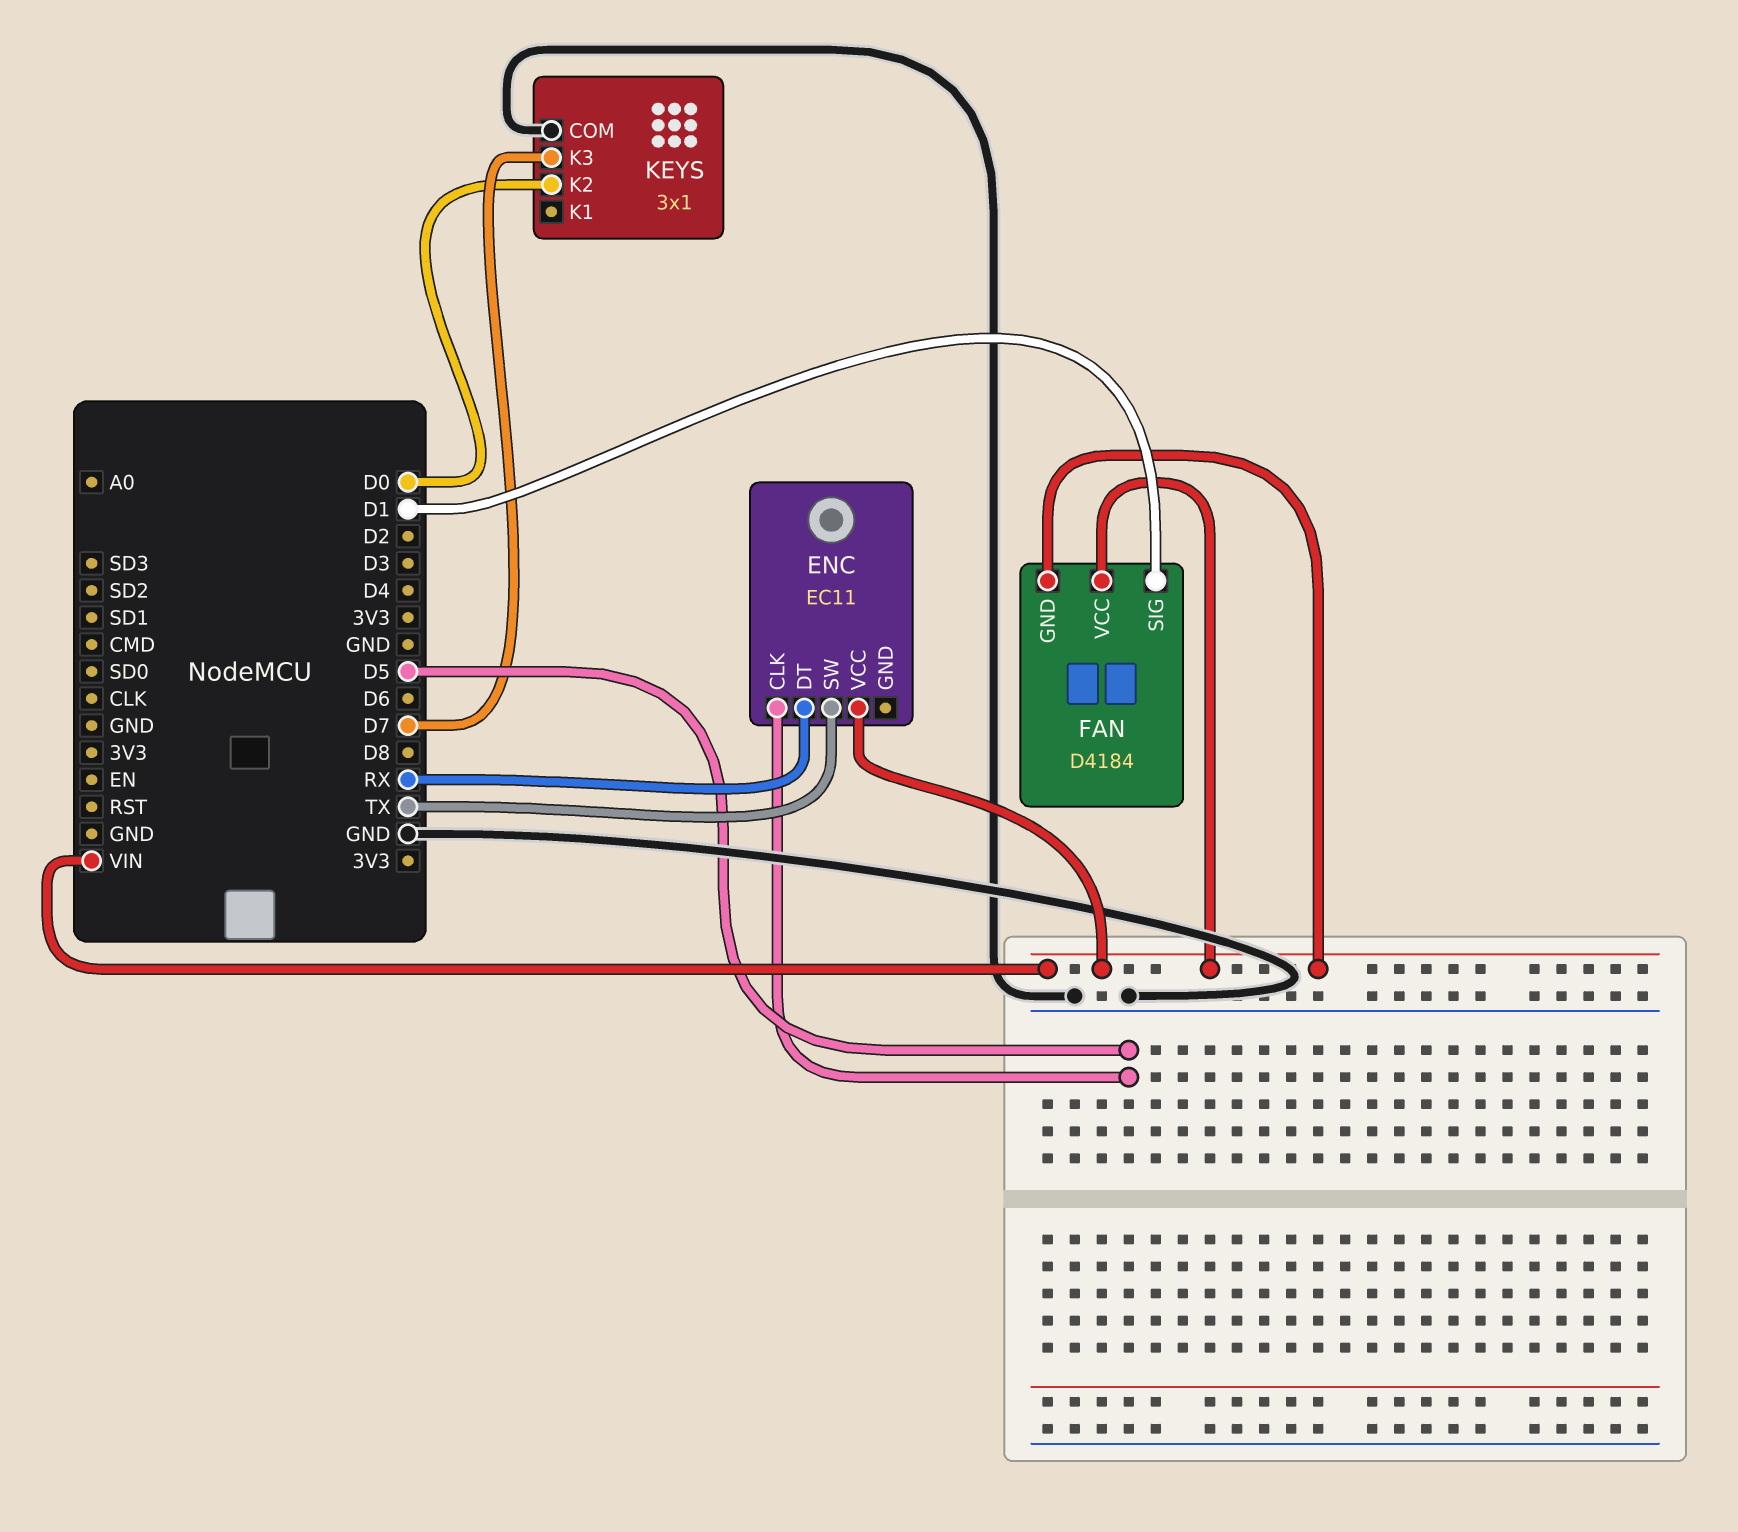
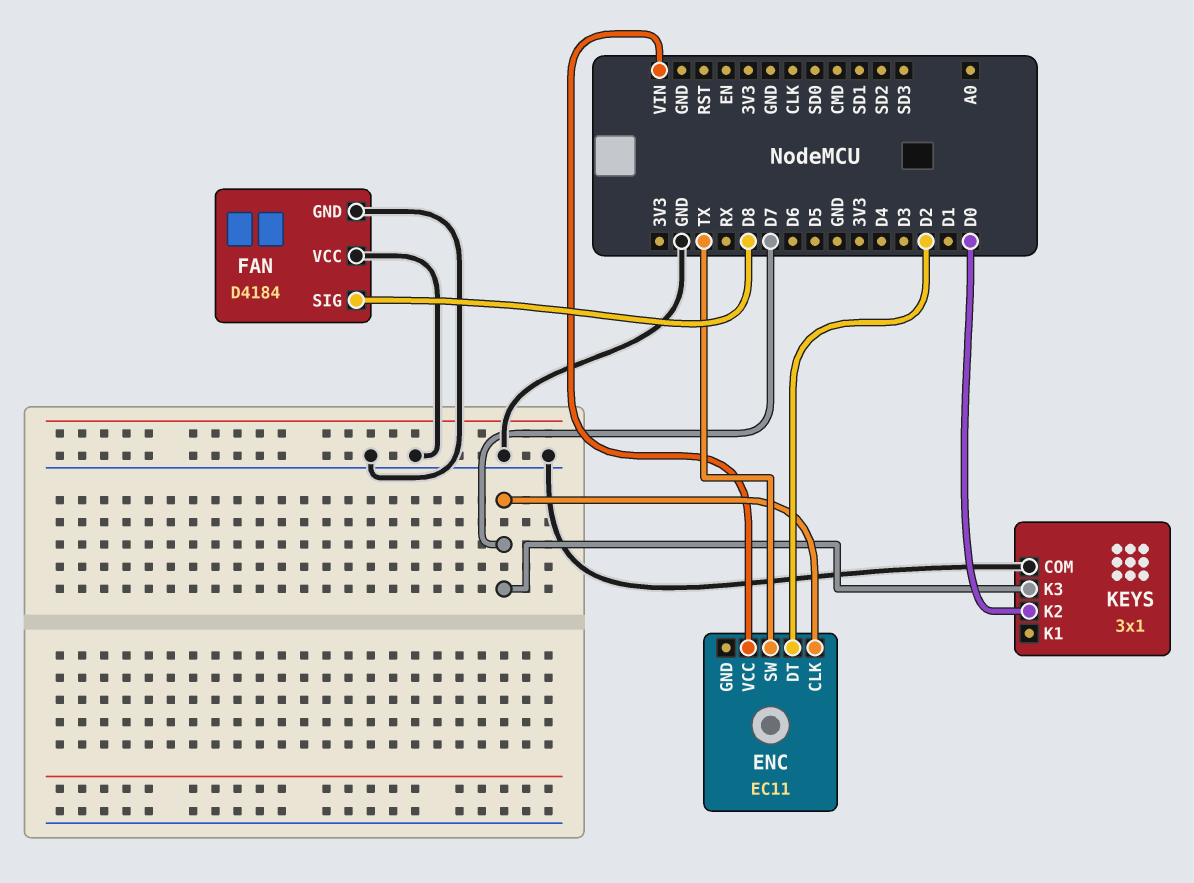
ENC pin CLK: D5 -> D7
ENC pin DT: RX -> D2
FAN pin GND: VIN -> GND
FAN pin SIG: D1 -> D8
FAN pin VCC: VIN -> GND

